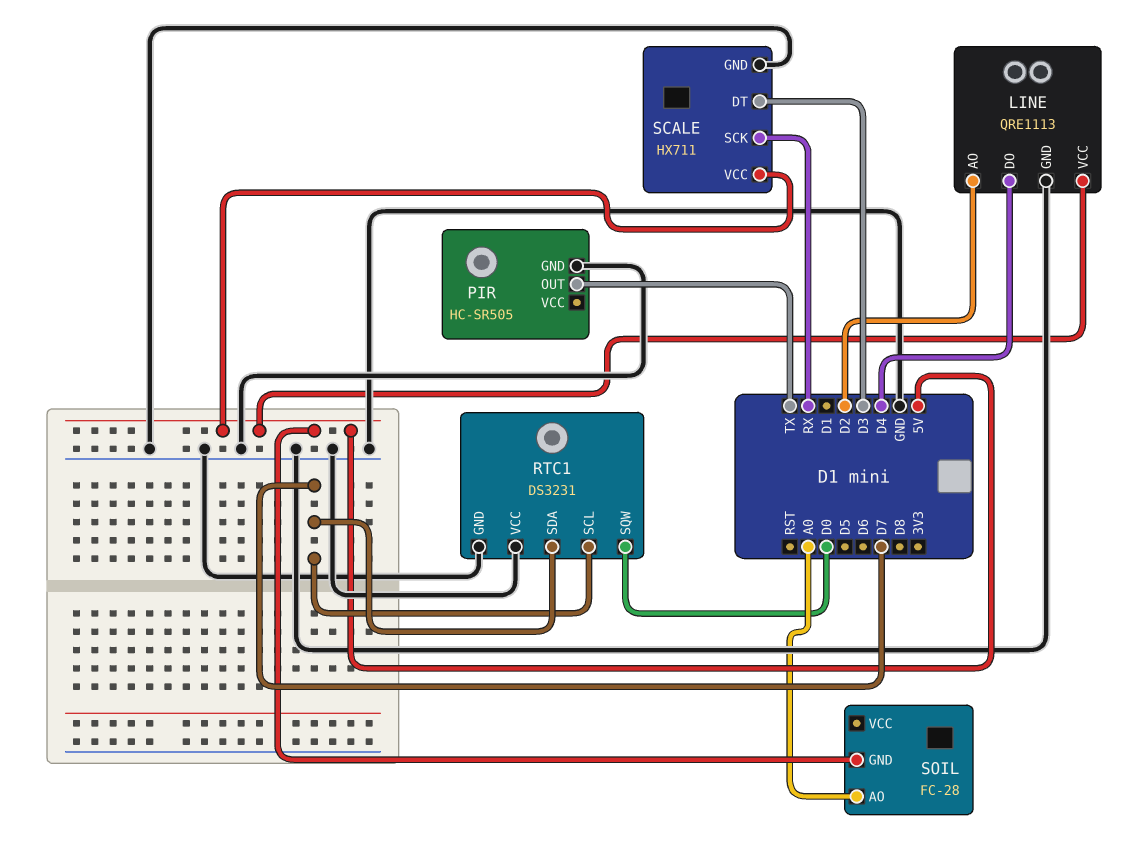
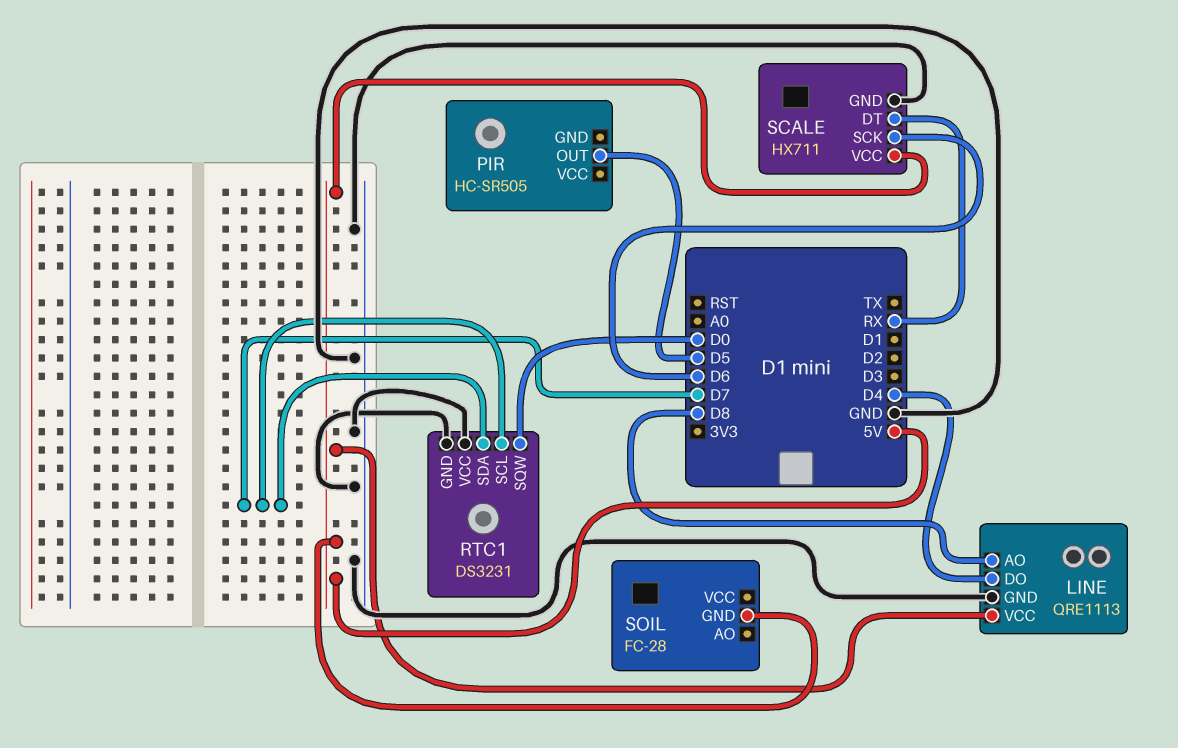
LINE pin AO: D2 -> D8
PIR pin GND: GND -> none
PIR pin OUT: TX -> D5
SCALE pin DT: D3 -> RX
SCALE pin SCK: RX -> D6
SOIL pin AO: A0 -> none

